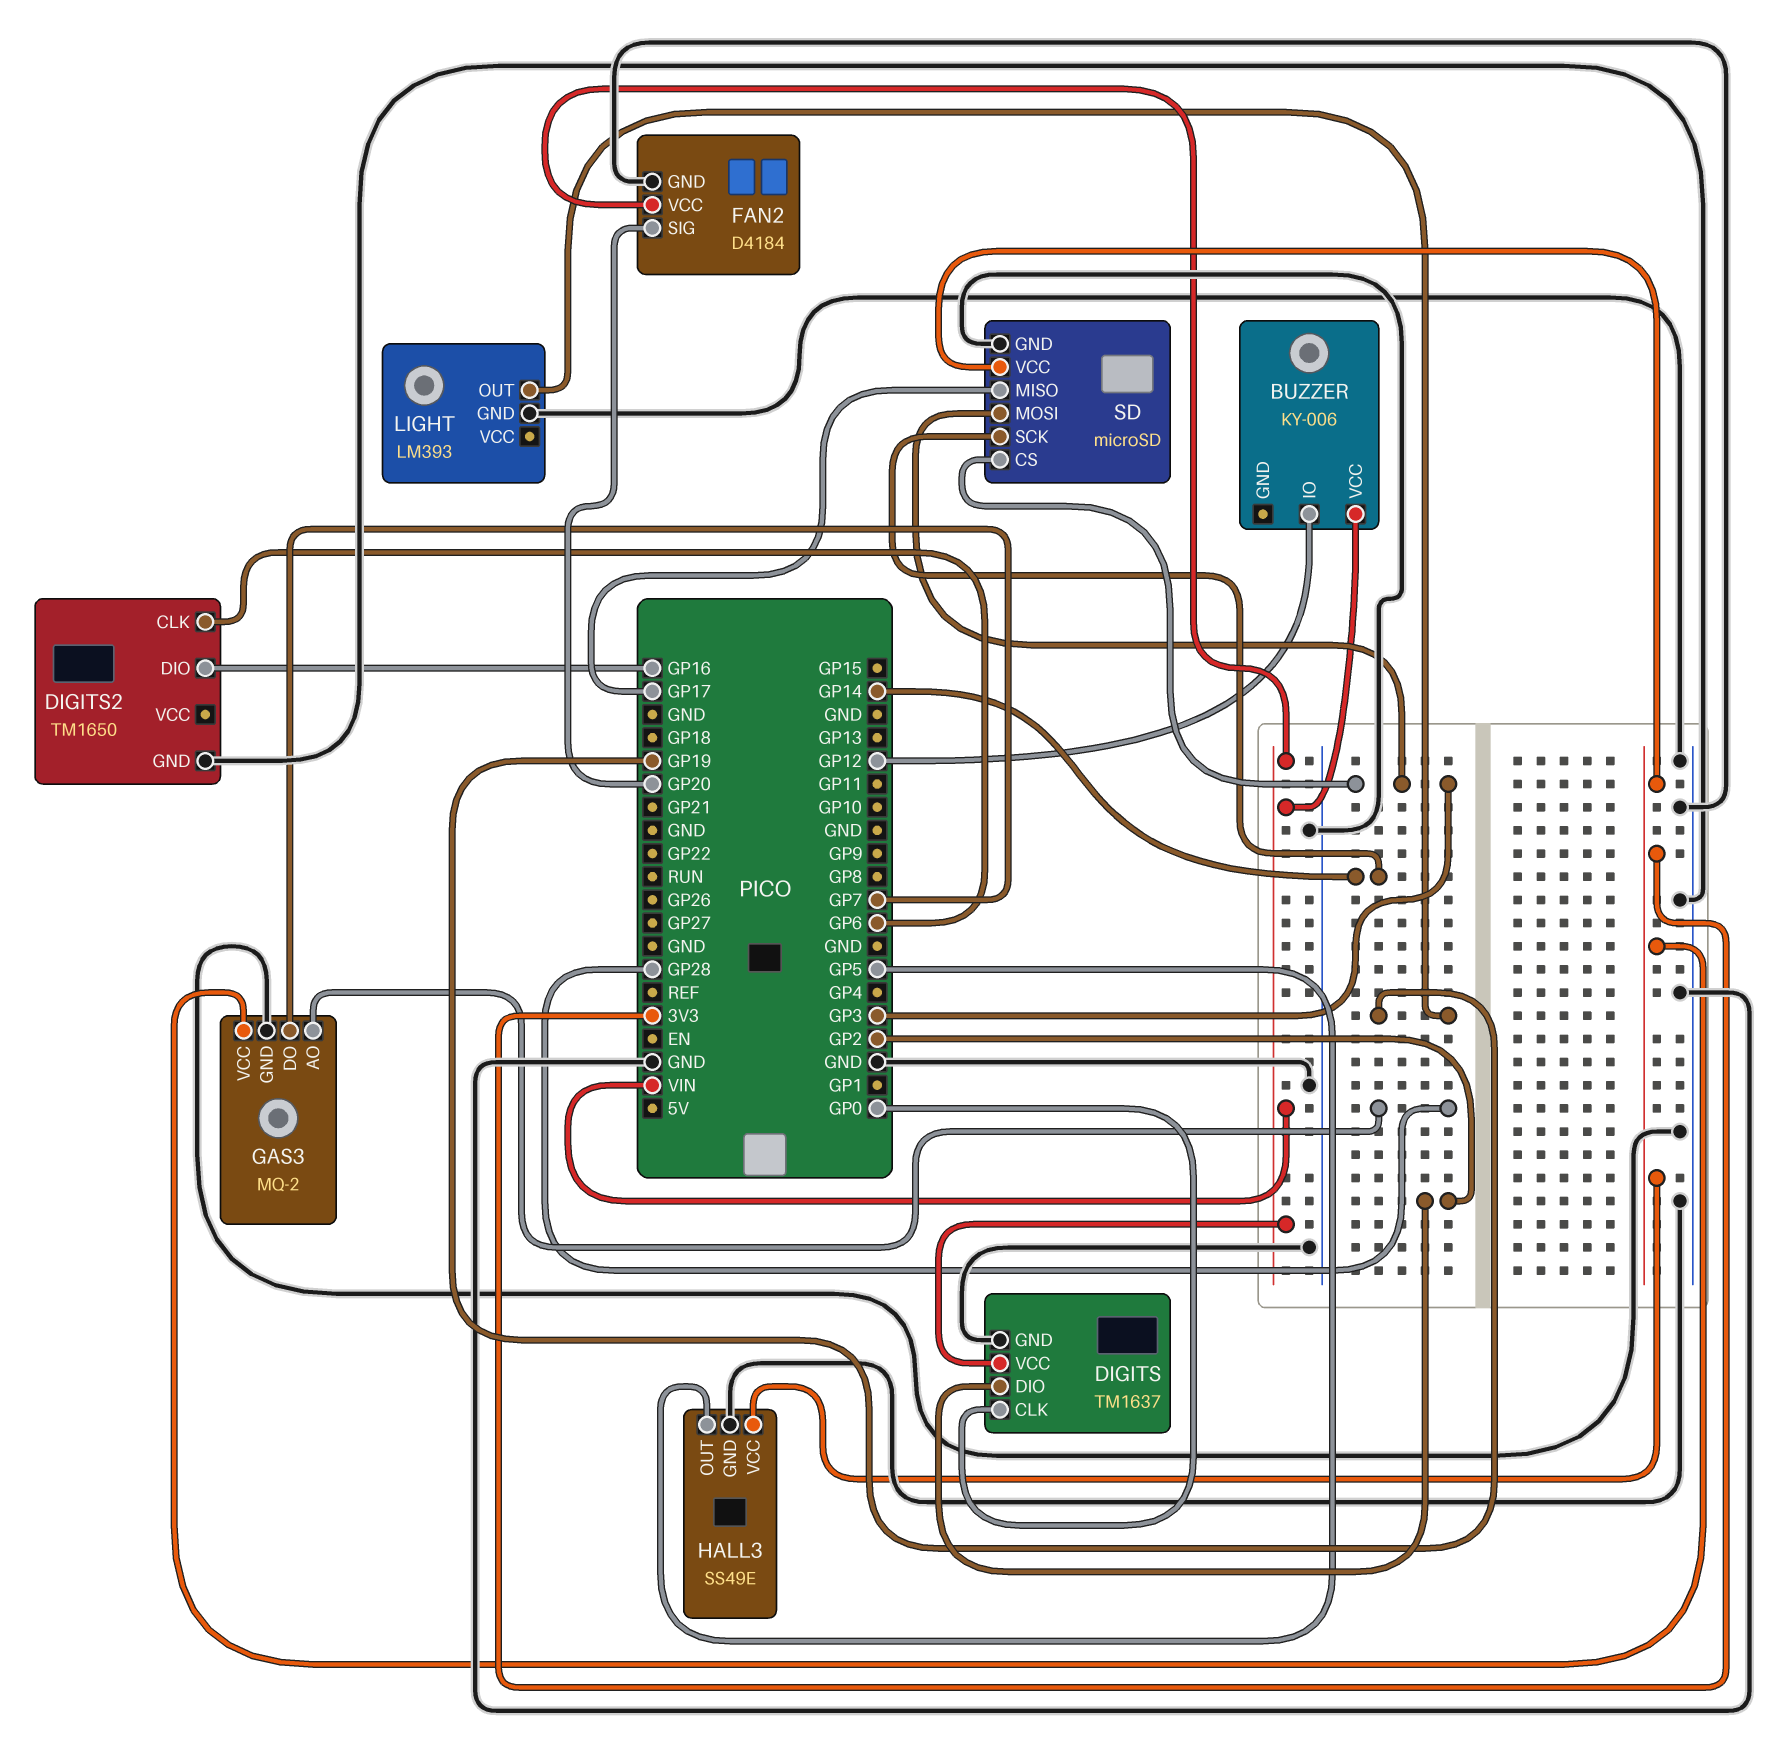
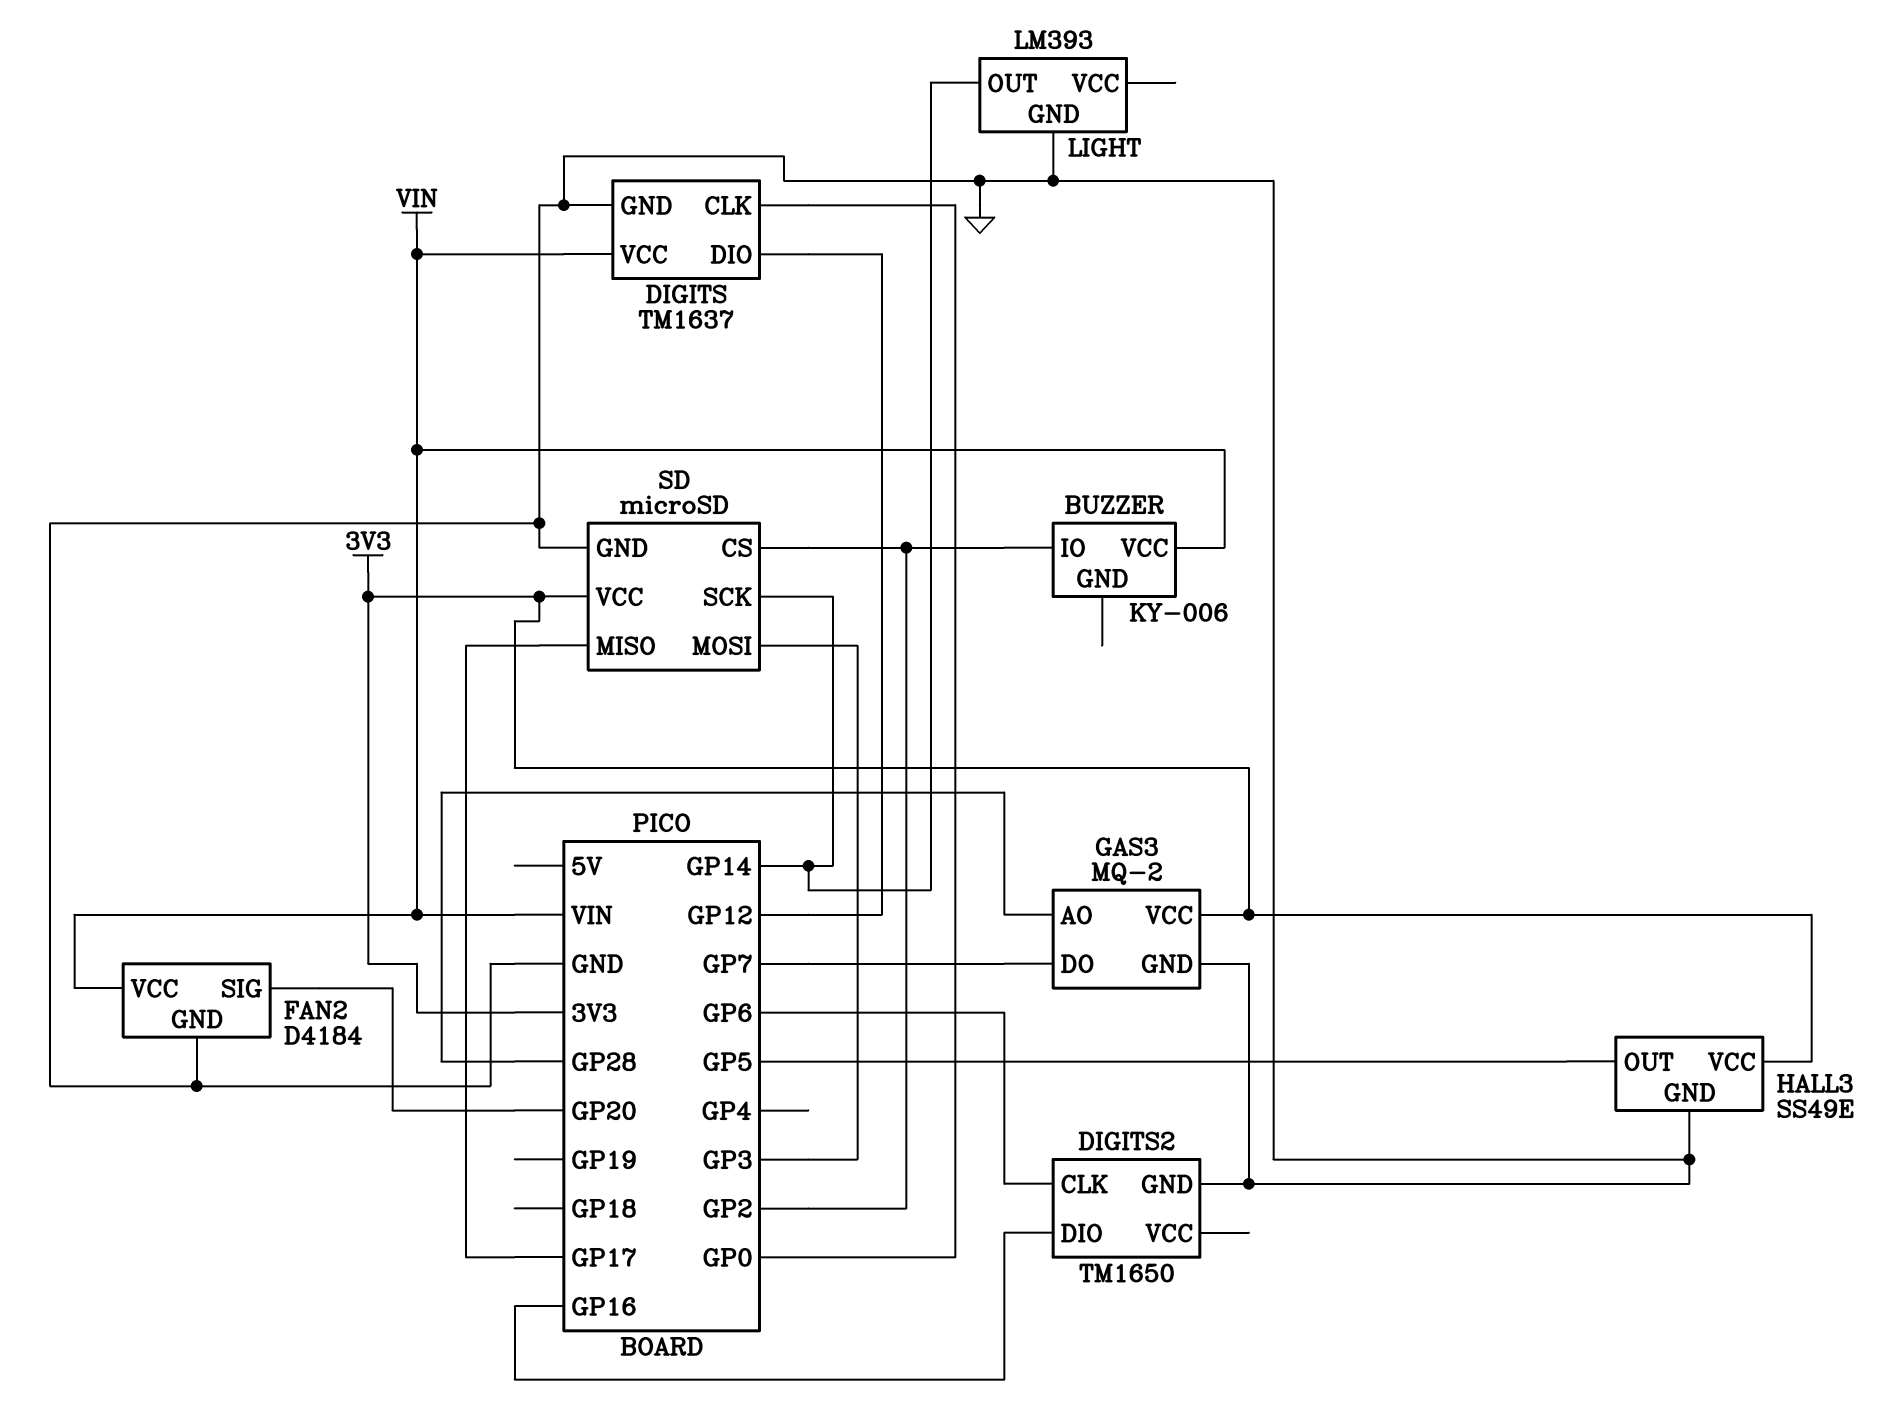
BUZZER pin IO: GP12 -> GP2
DIGITS pin DIO: GP2 -> GP12
LIGHT pin OUT: GP19 -> GP14
SD pin CS: GP3 -> GP2

